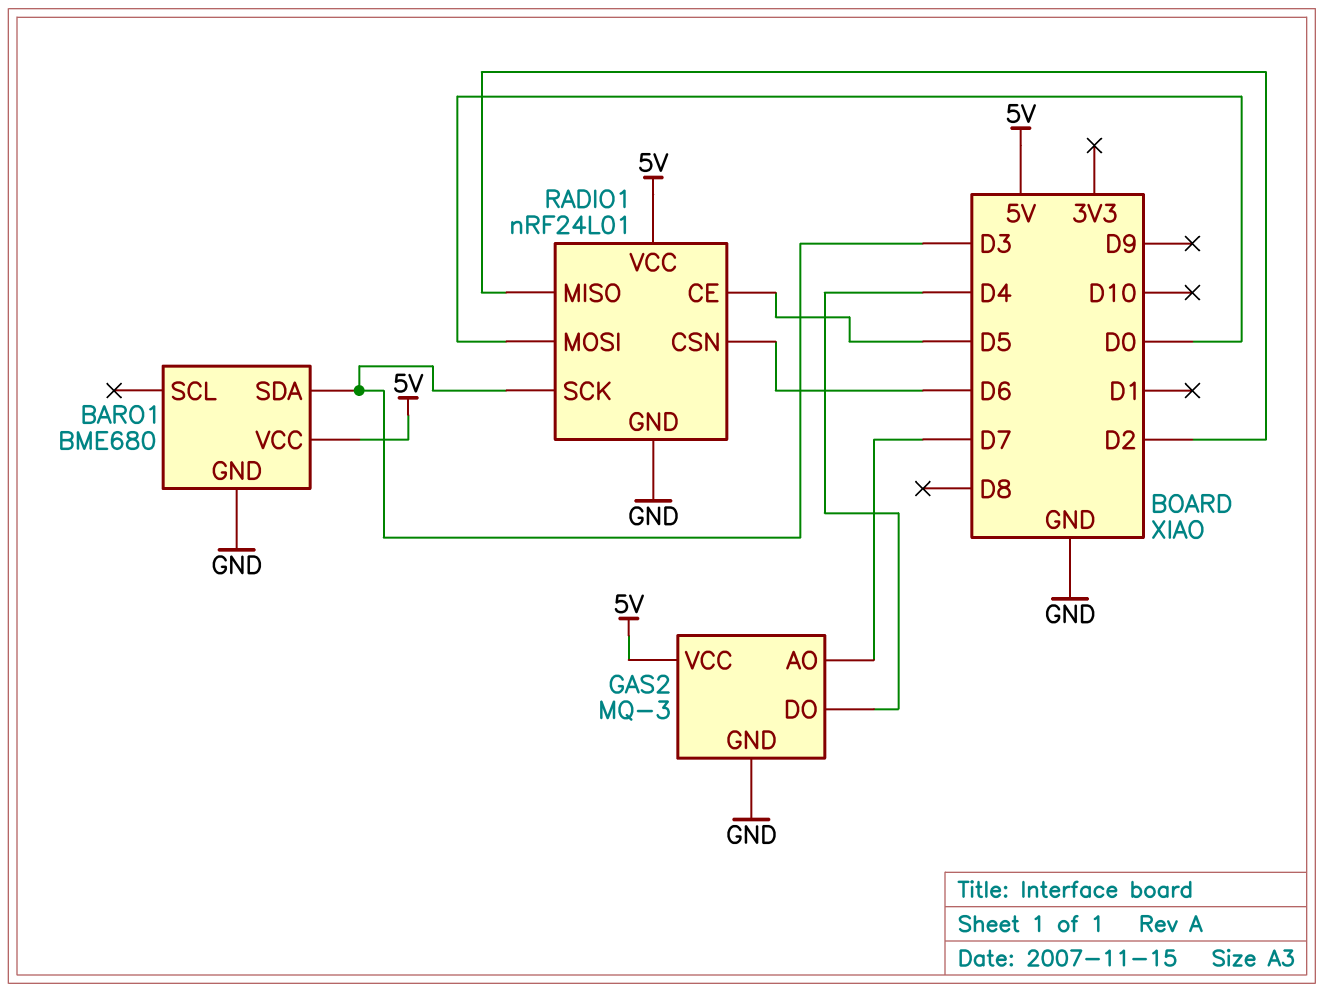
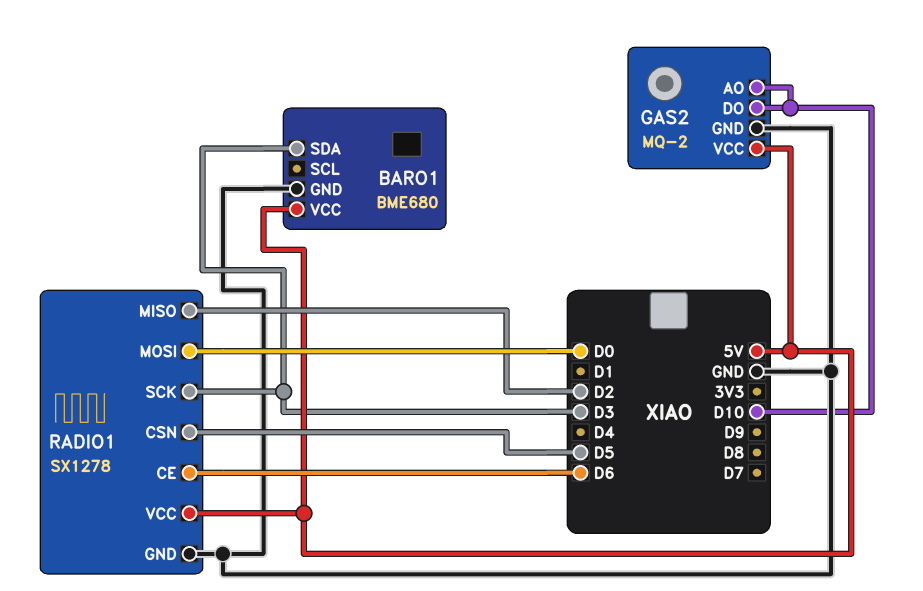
GAS2: MQ-3 -> MQ-2
GAS2 pin AO: D7 -> D10
GAS2 pin DO: D4 -> D10
RADIO1: nRF24L01 -> SX1278
RADIO1 pin CE: D5 -> D6
RADIO1 pin CSN: D6 -> D5

